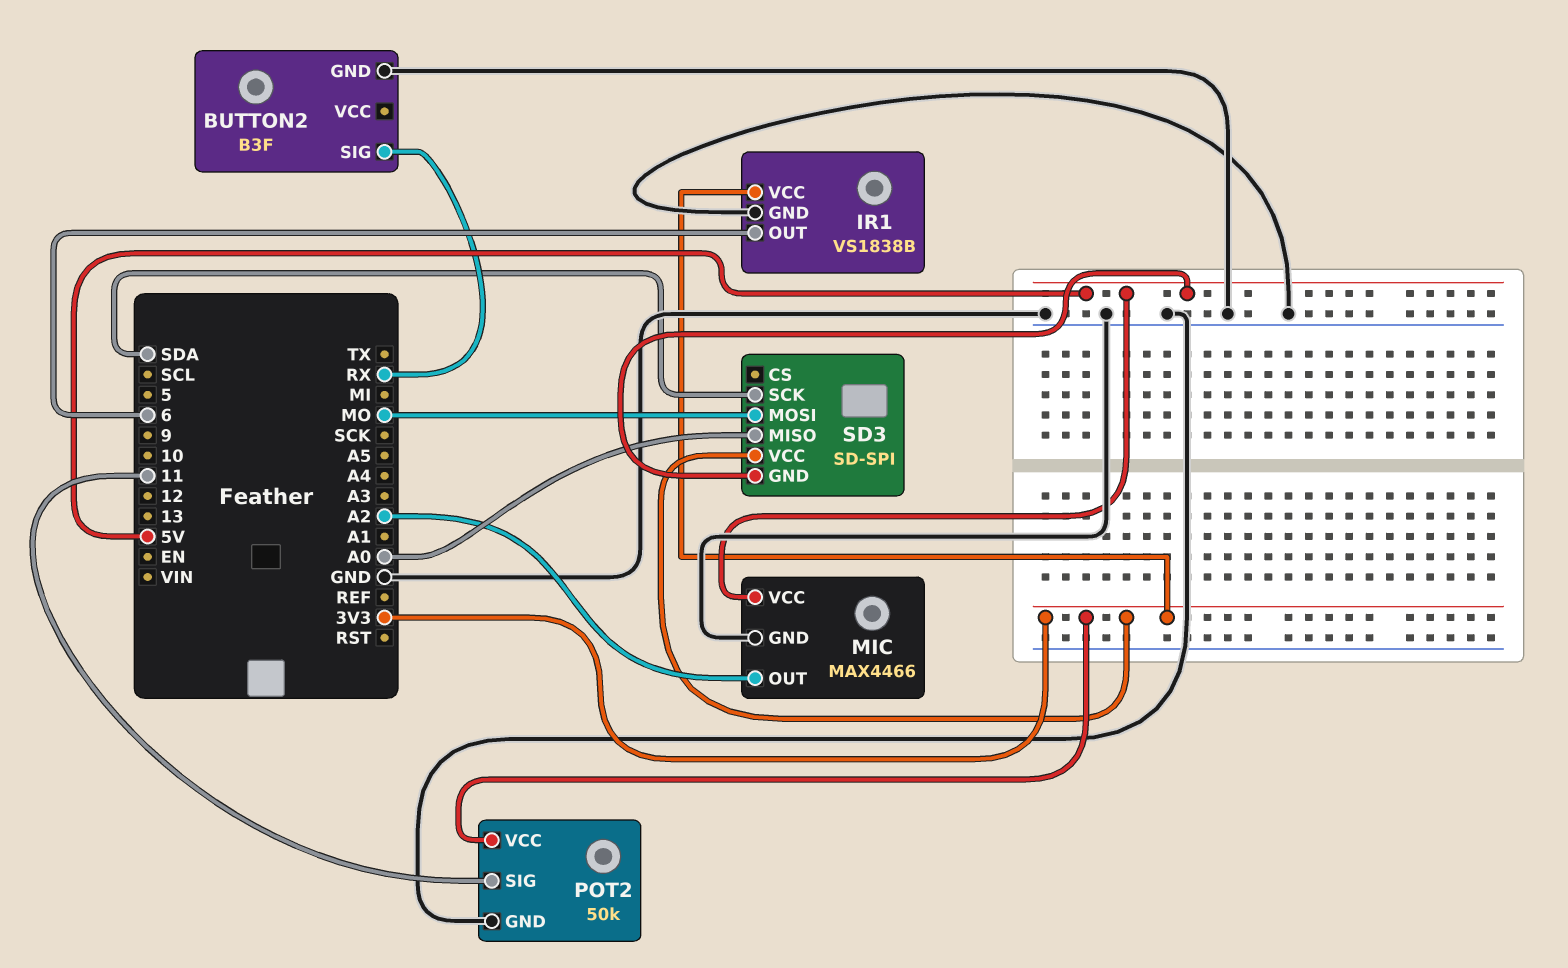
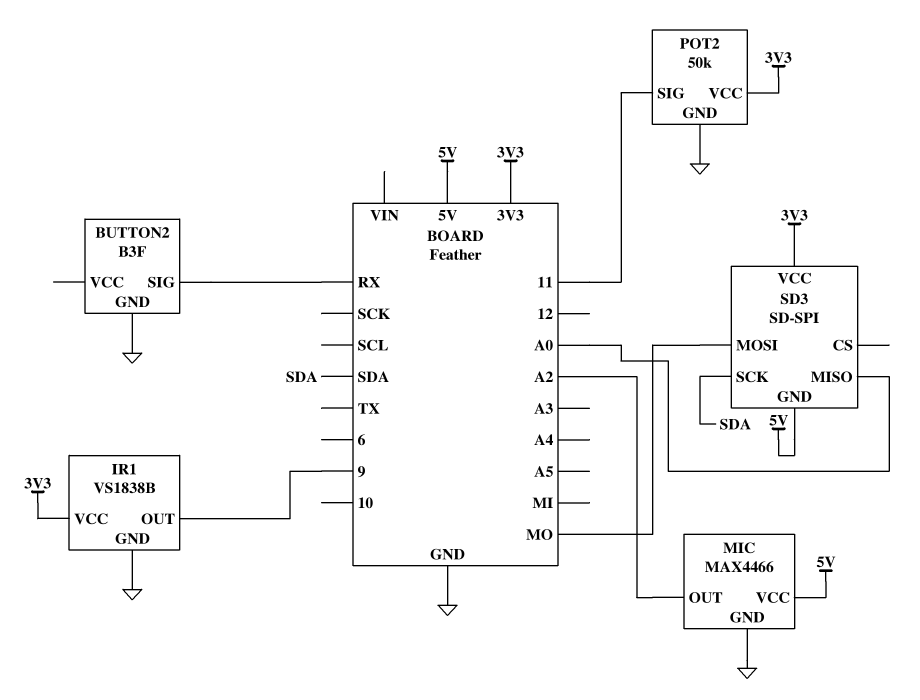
IR1 pin OUT: 6 -> 9

